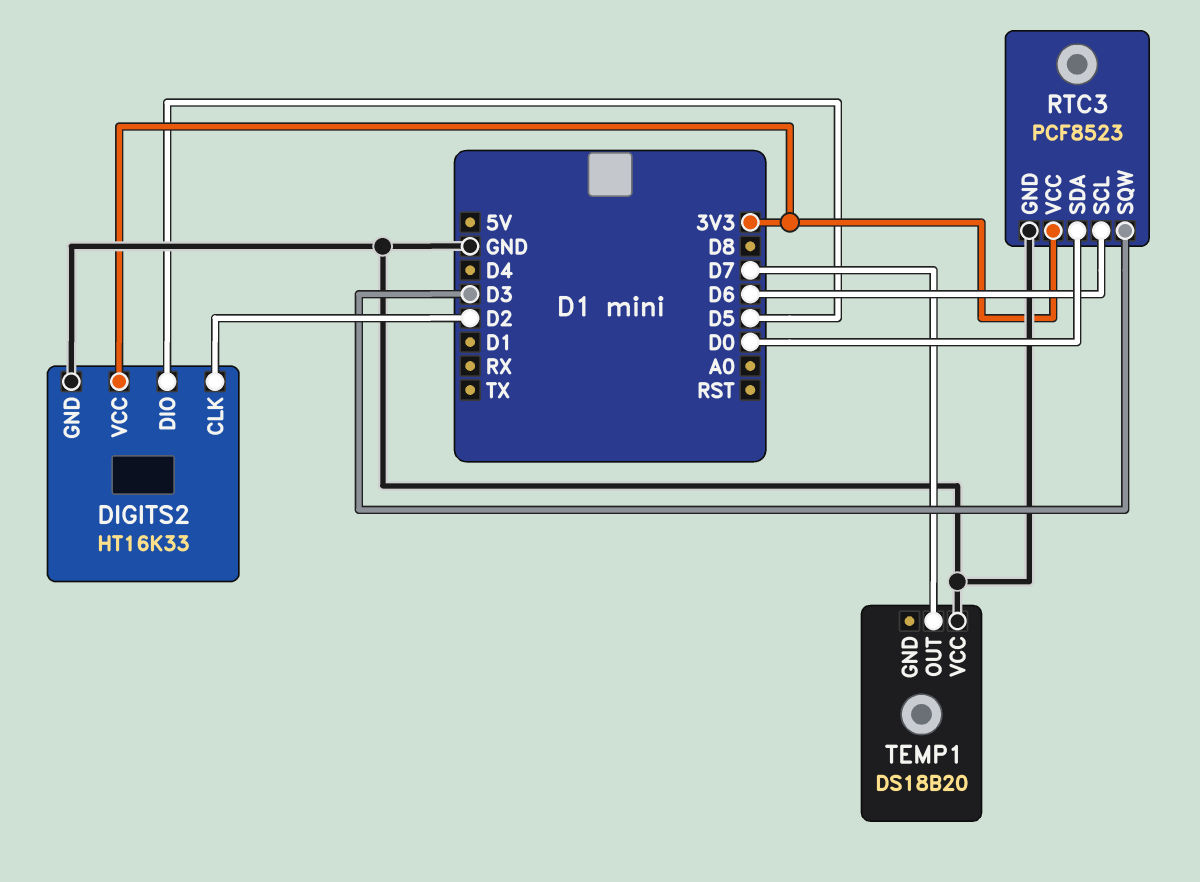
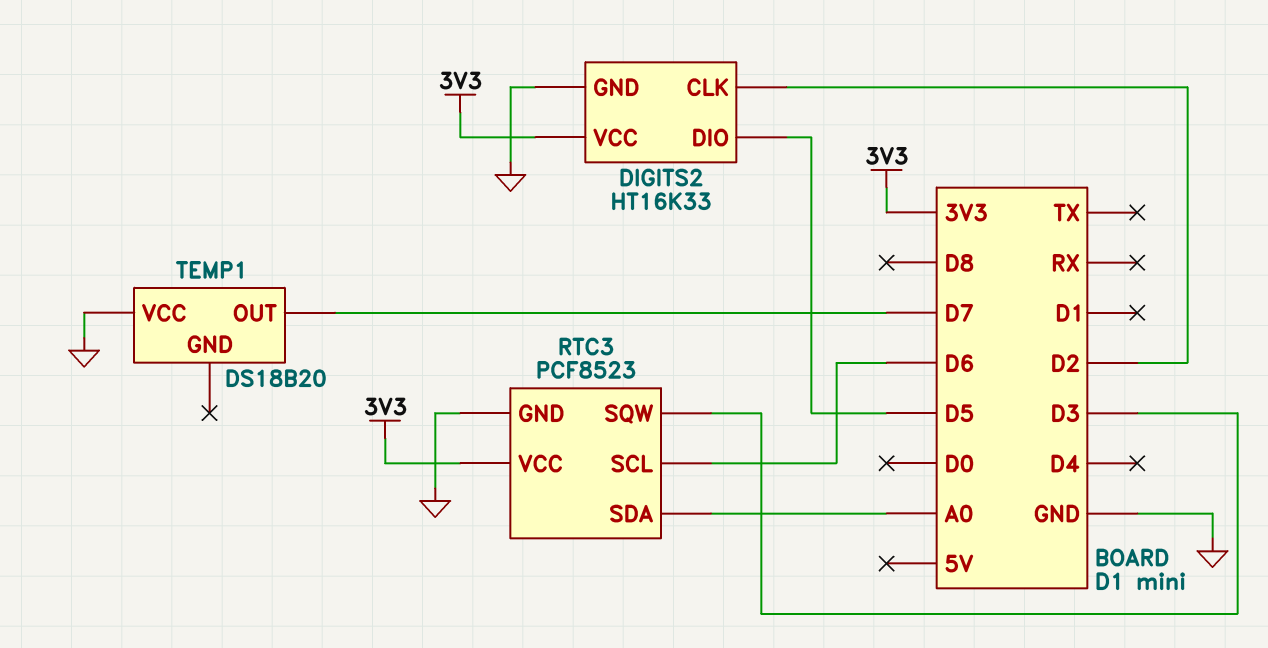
RTC3 pin SDA: D0 -> A0

